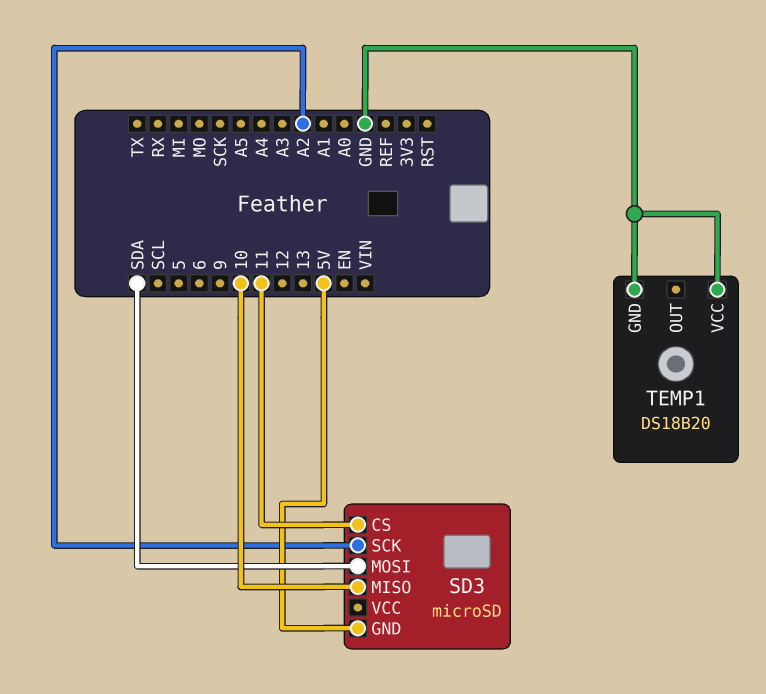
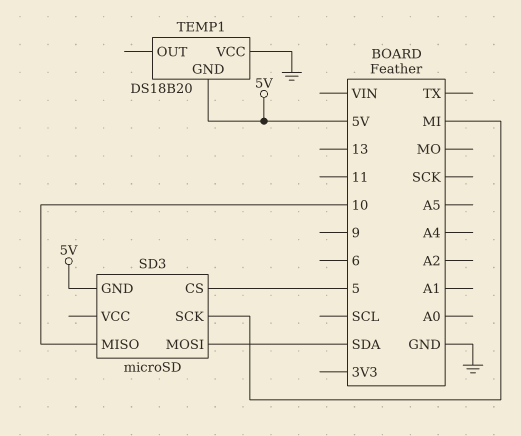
SD3 pin CS: 11 -> 5
SD3 pin SCK: A2 -> MI
TEMP1 pin GND: GND -> 5V

